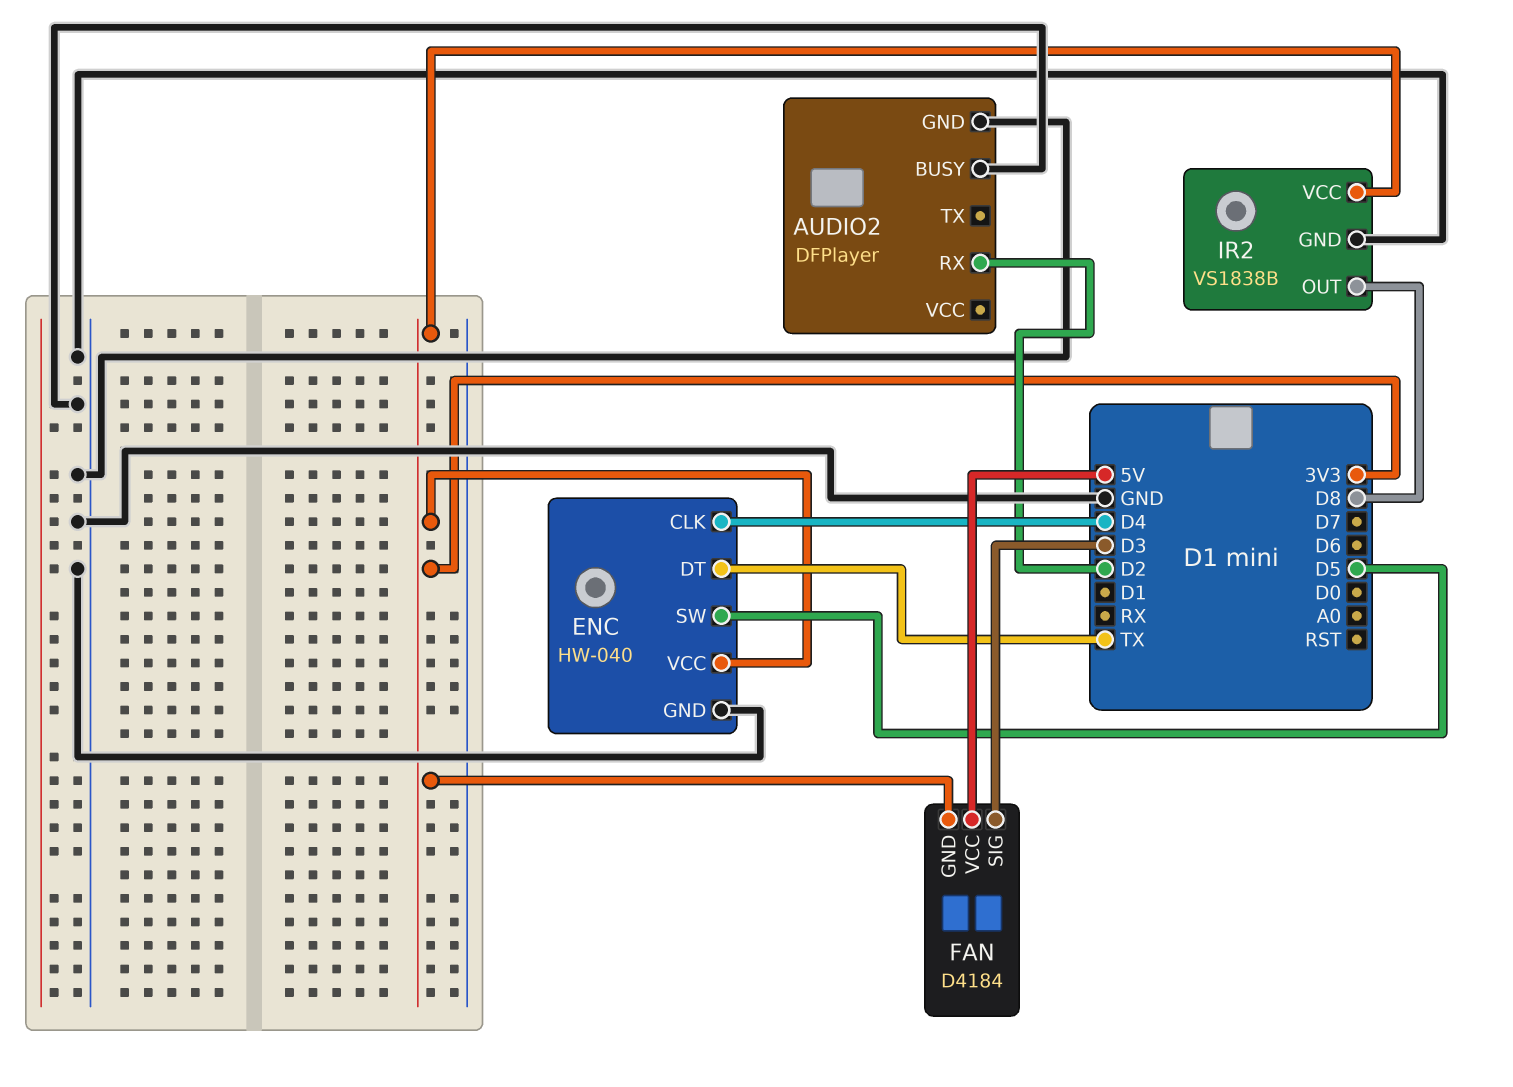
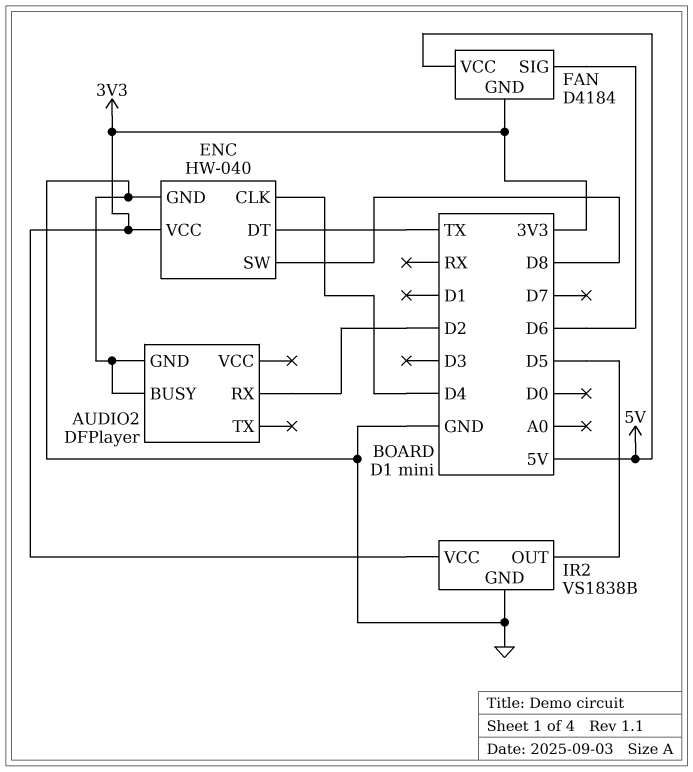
ENC pin SW: D5 -> D8
FAN pin SIG: D3 -> D6
IR2 pin OUT: D8 -> D5

